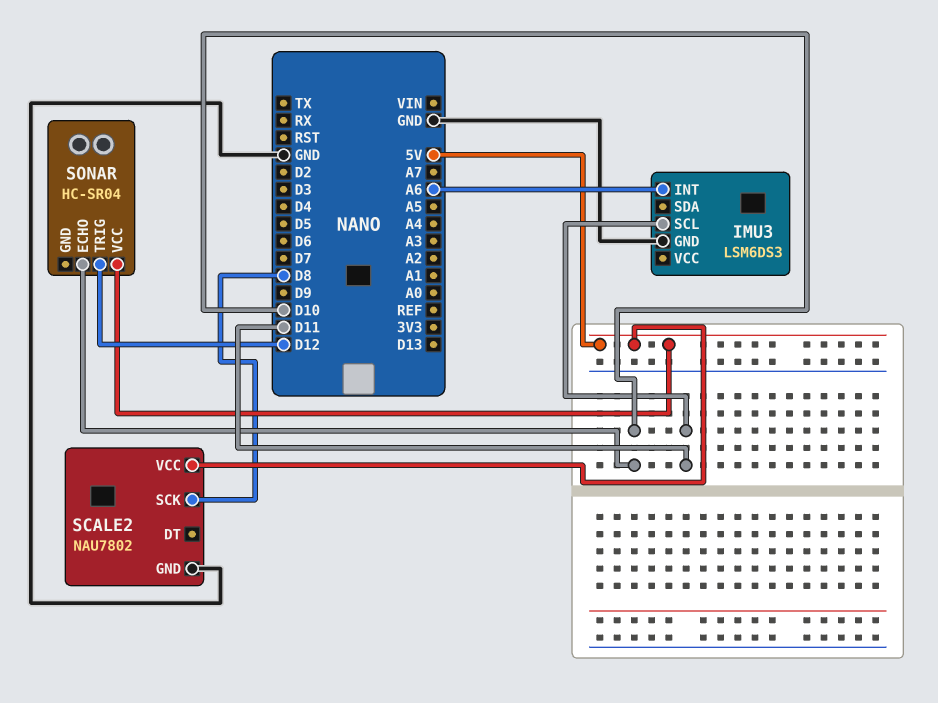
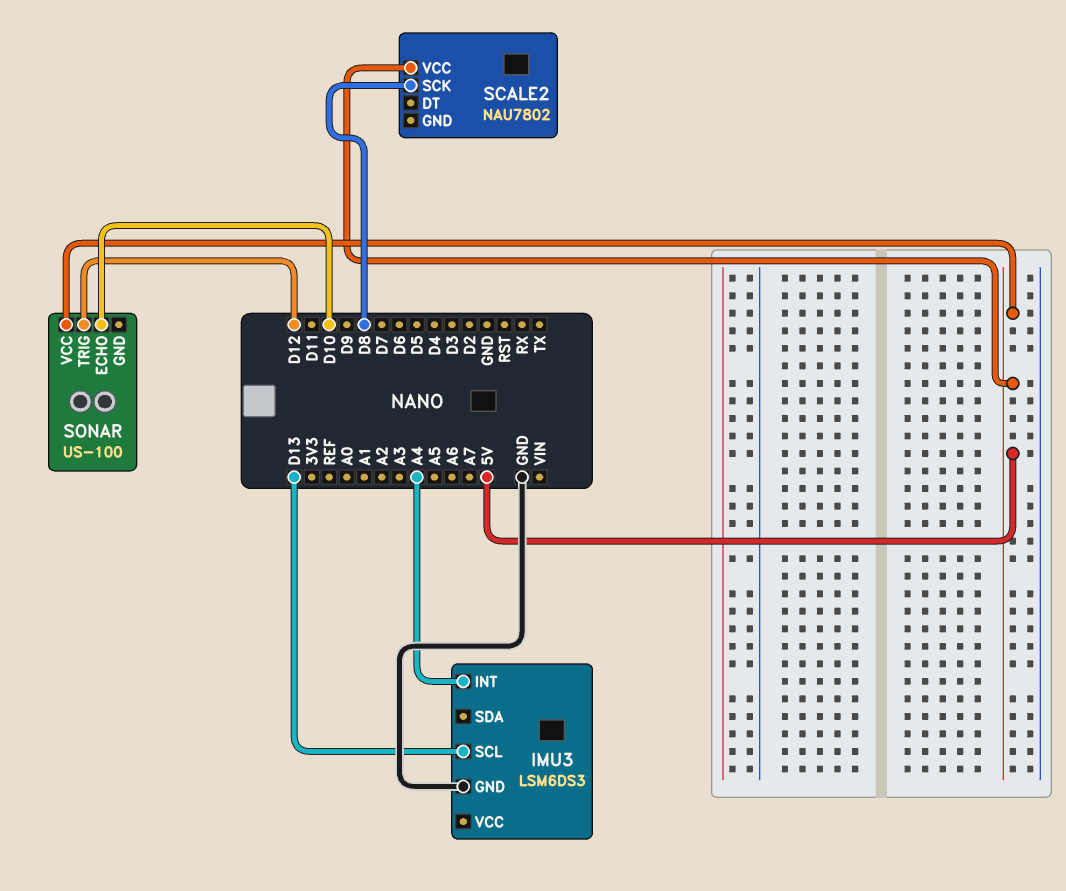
IMU3 pin INT: A6 -> A4
IMU3 pin SCL: D11 -> D13
SCALE2 pin GND: GND -> none
SONAR: HC-SR04 -> US-100

